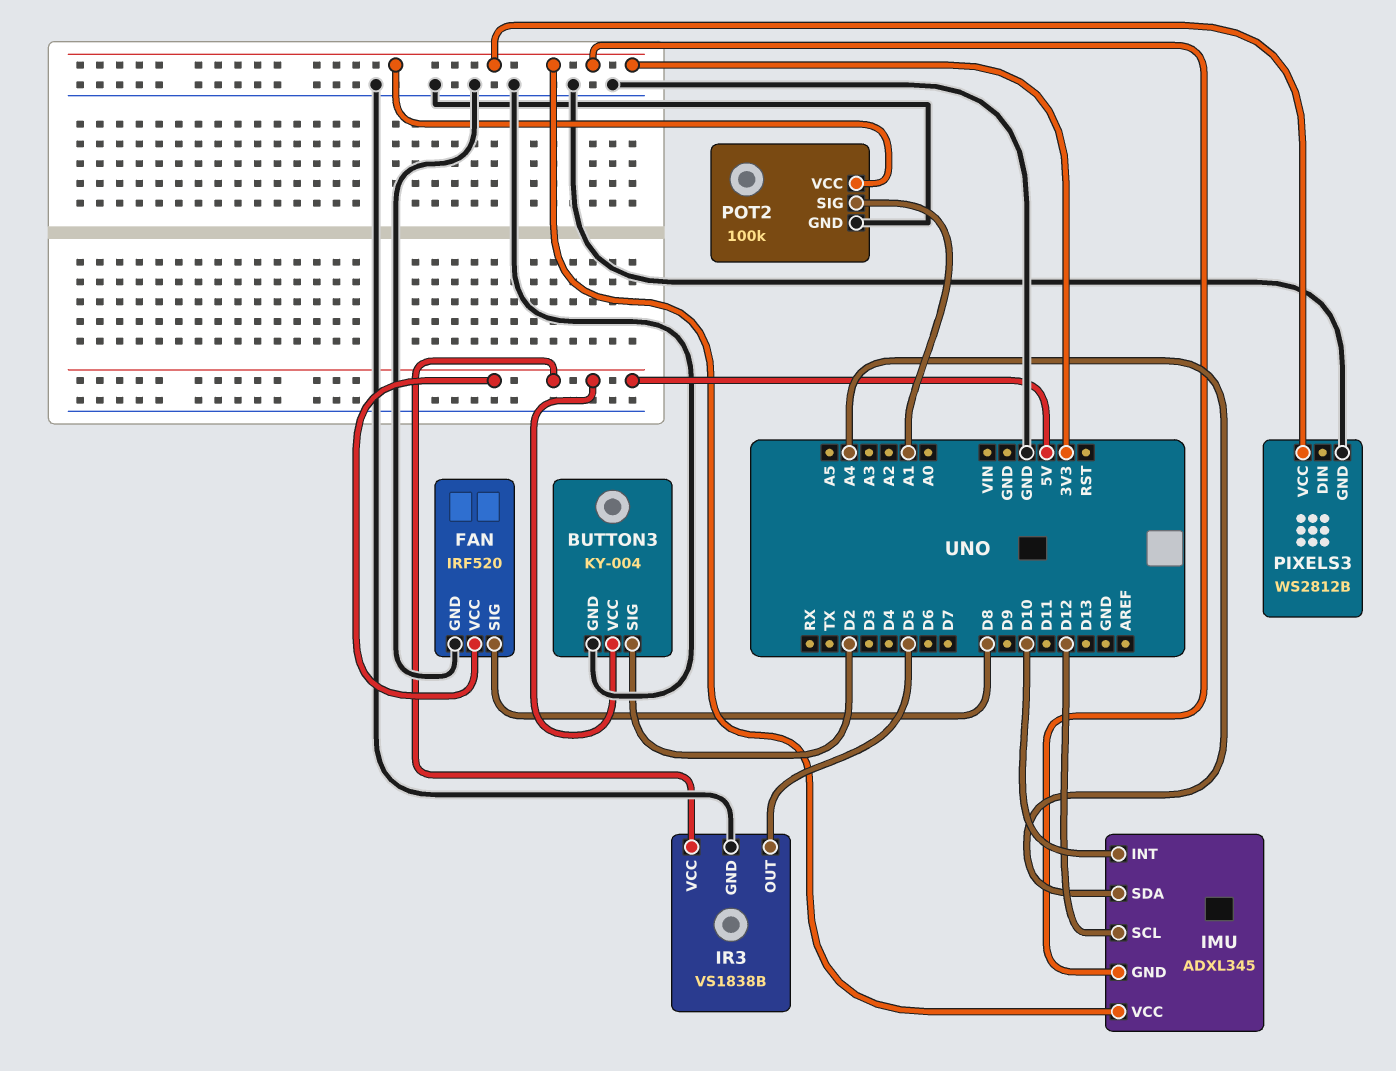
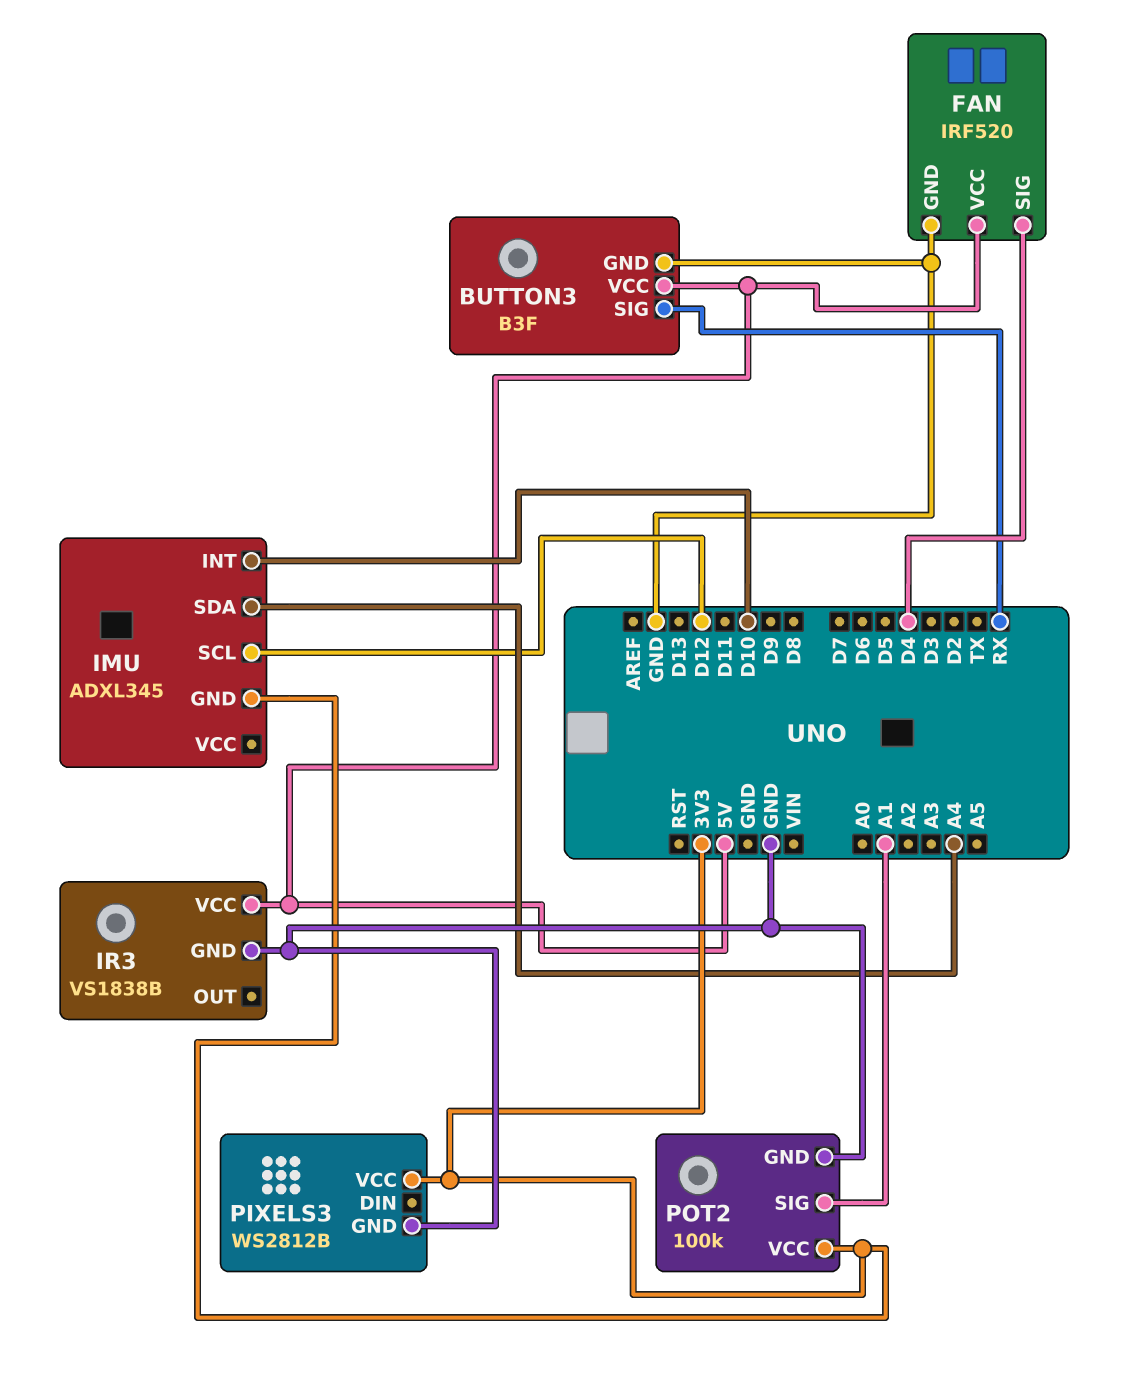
BUTTON3: KY-004 -> B3F
BUTTON3 pin SIG: D2 -> RX
FAN pin SIG: D8 -> D4
IMU pin VCC: 3V3 -> none
IR3 pin OUT: D5 -> none

